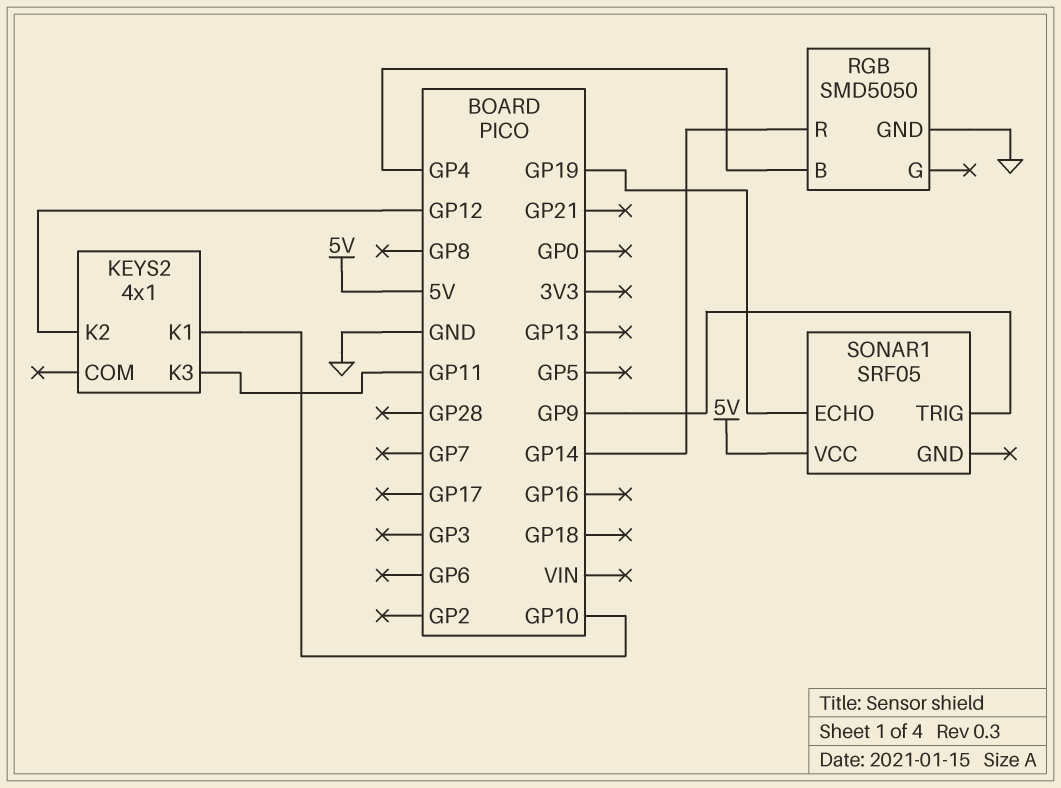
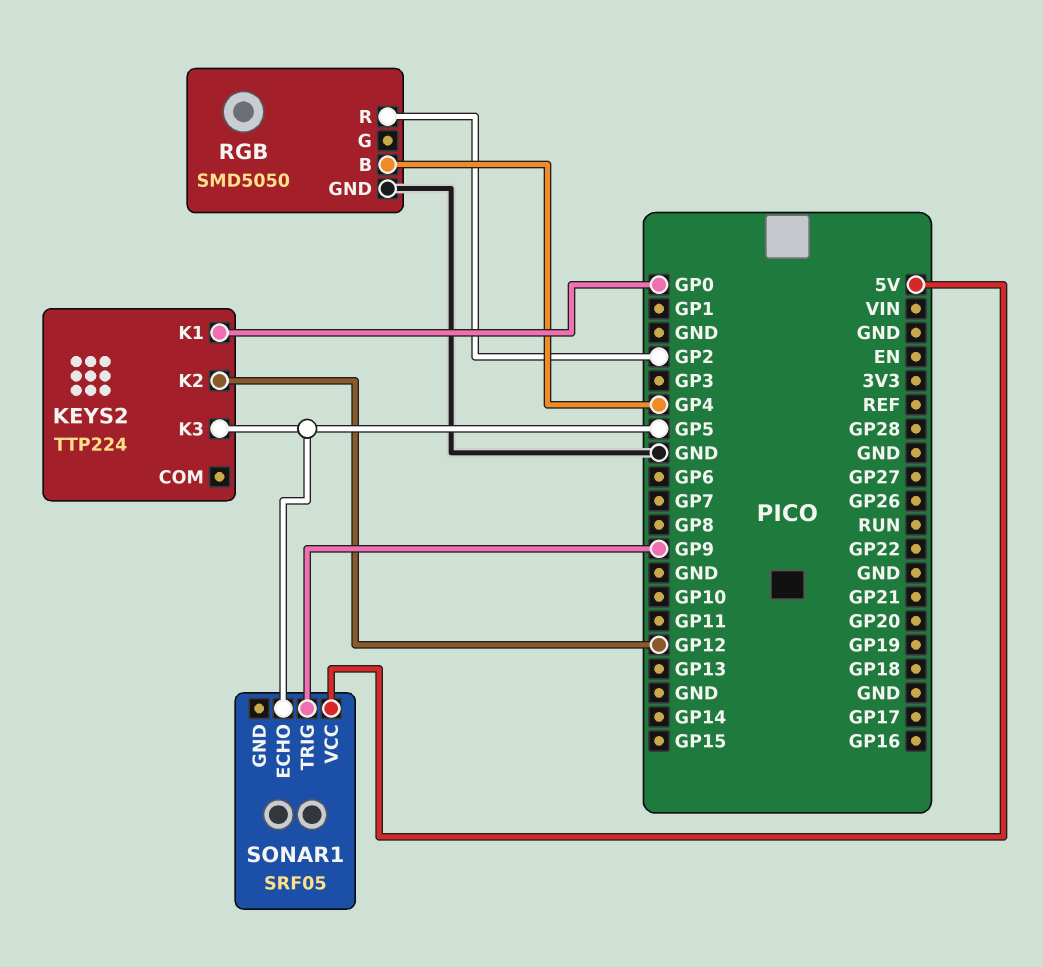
KEYS2: 4x1 -> TTP224
KEYS2 pin K1: GP10 -> GP0
KEYS2 pin K3: GP11 -> GP5
RGB pin R: GP14 -> GP2
SONAR1 pin ECHO: GP19 -> GP5

